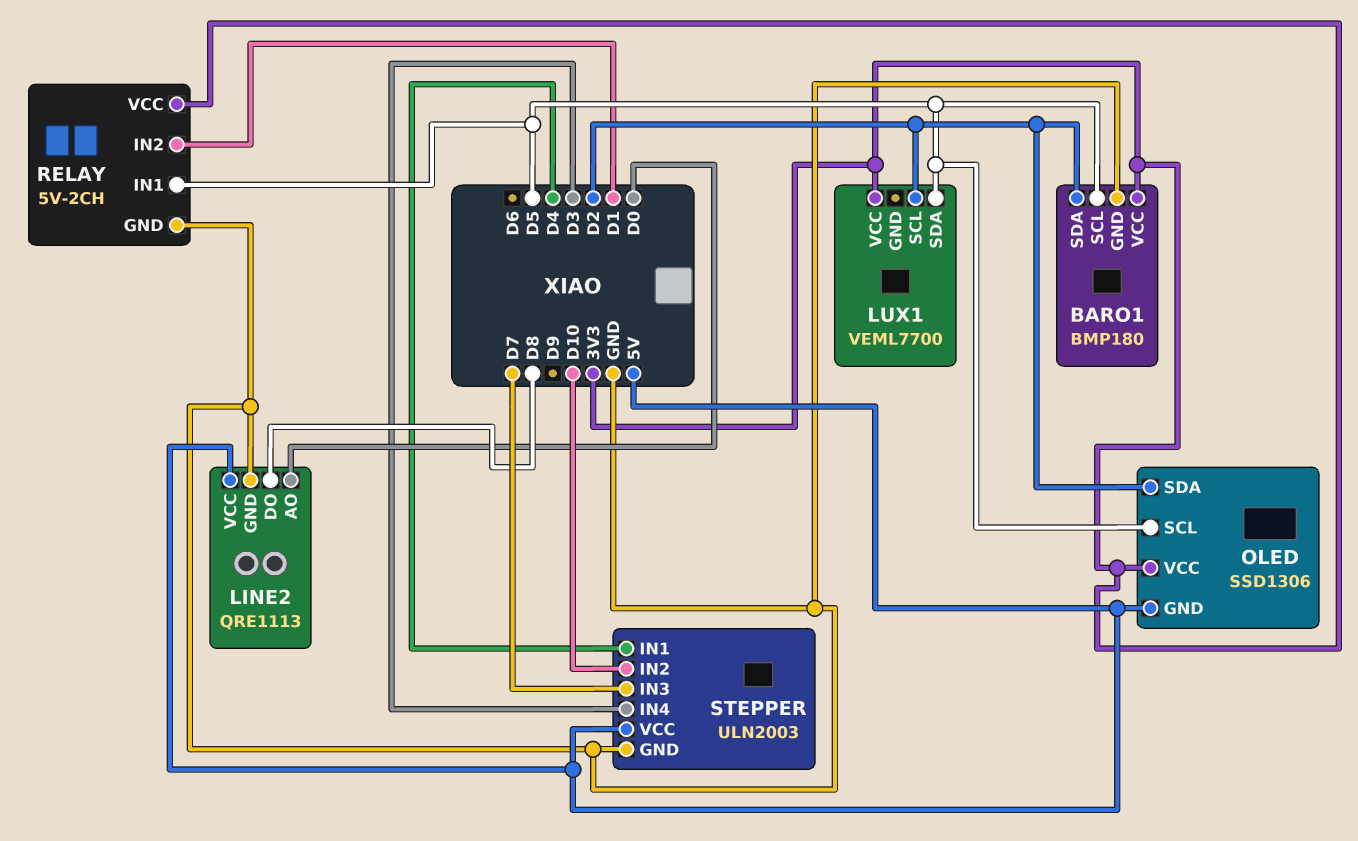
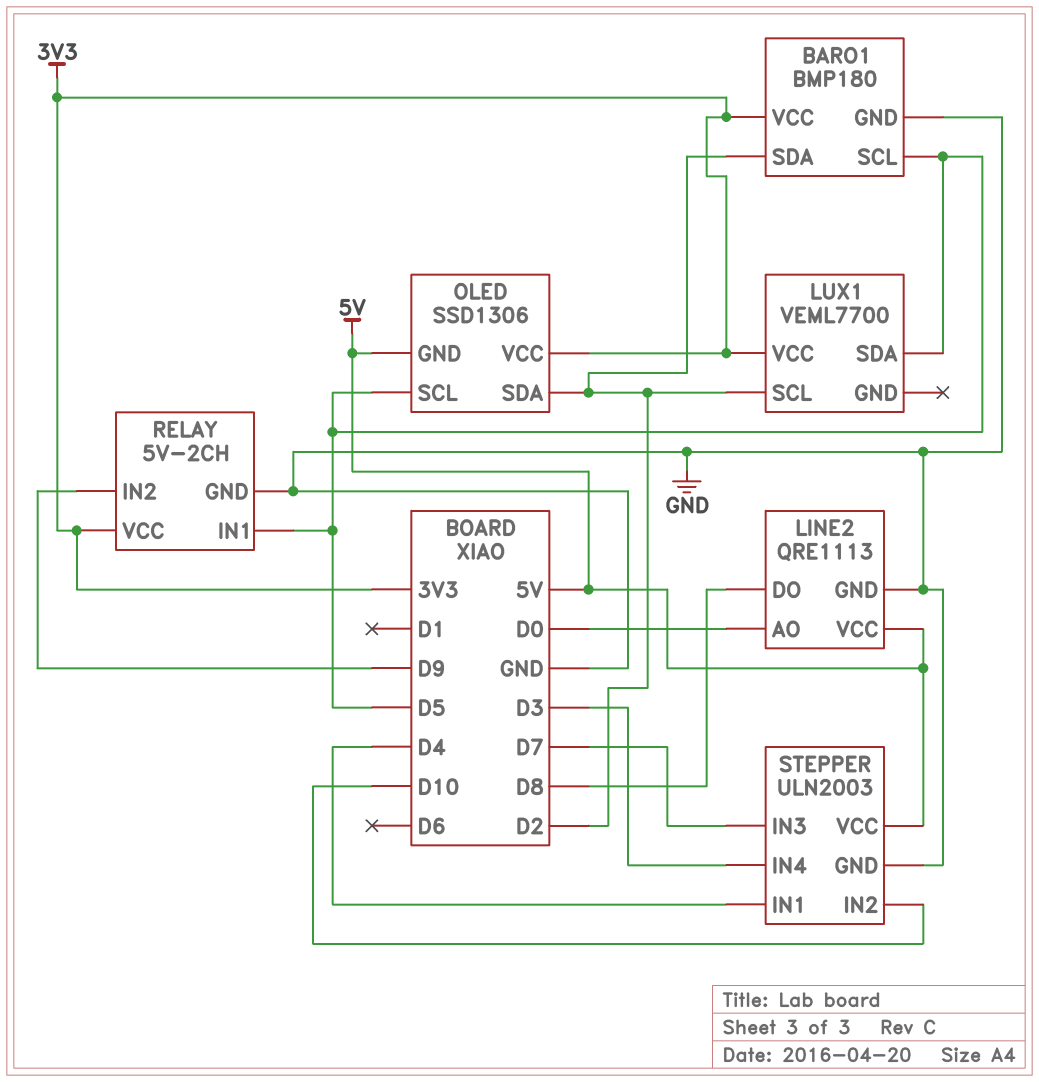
RELAY pin IN2: D1 -> D9

